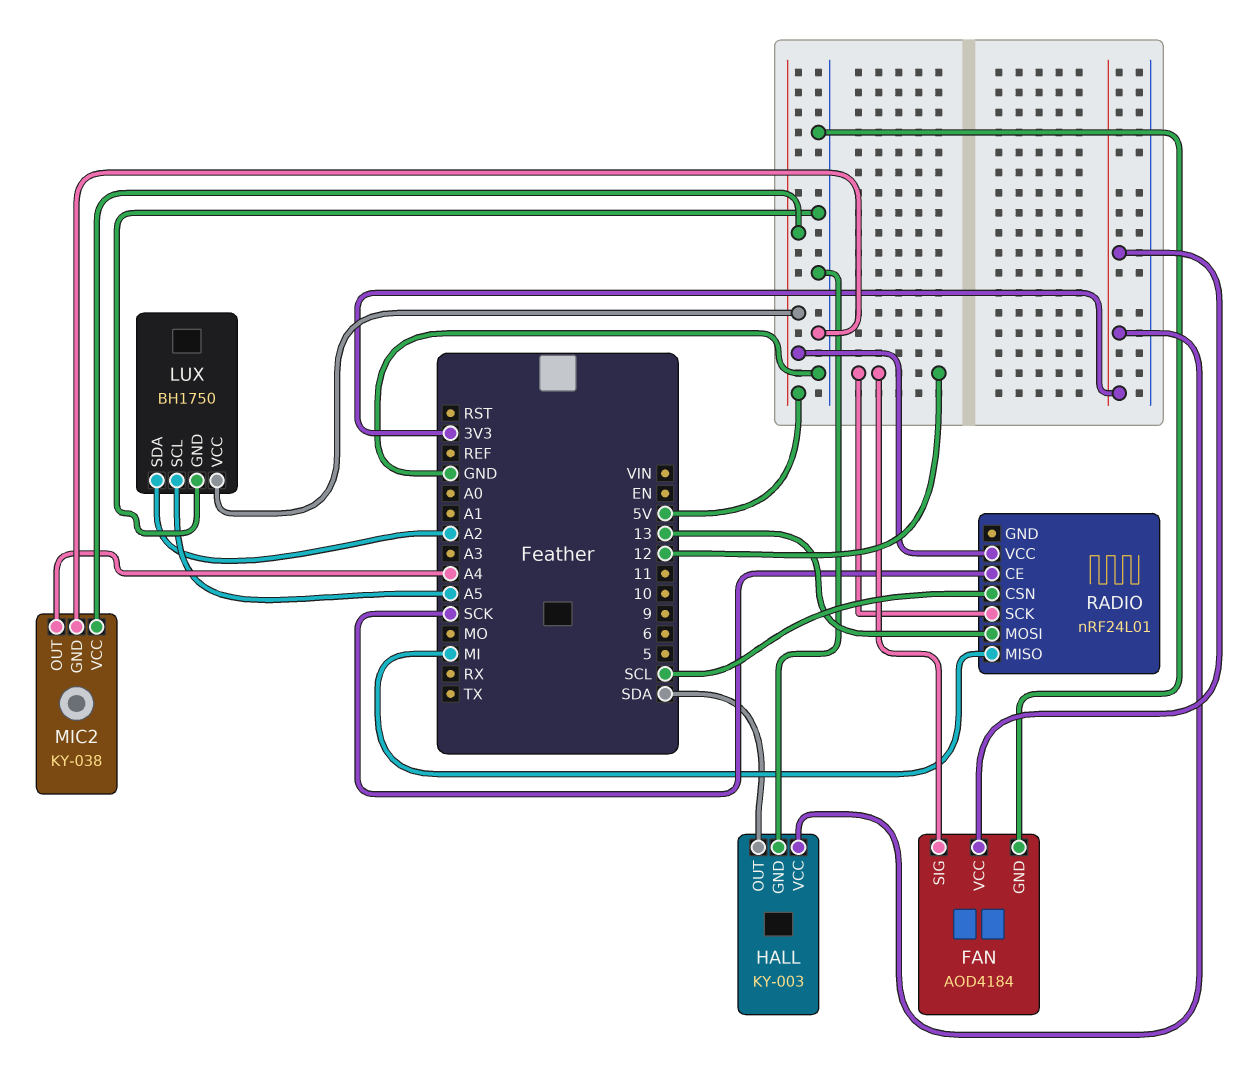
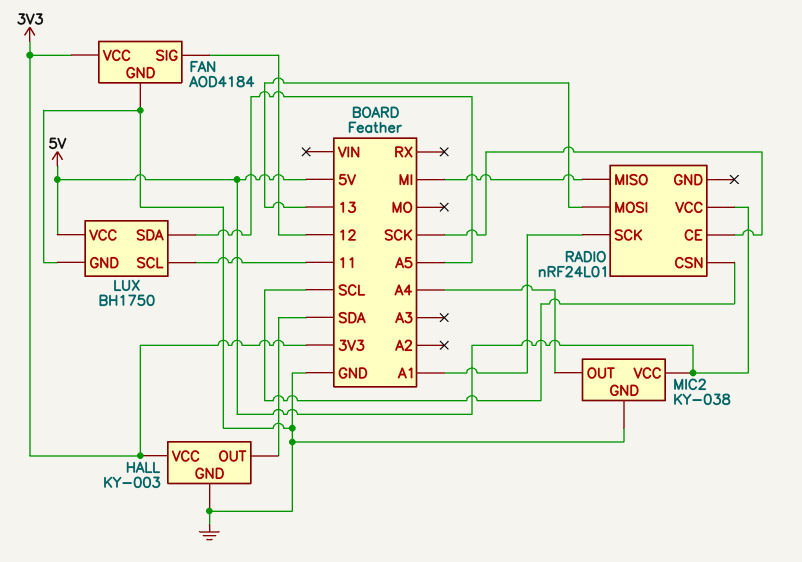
LUX pin SCL: A5 -> 11
LUX pin SDA: A2 -> A5
RADIO pin SCK: 12 -> A1

